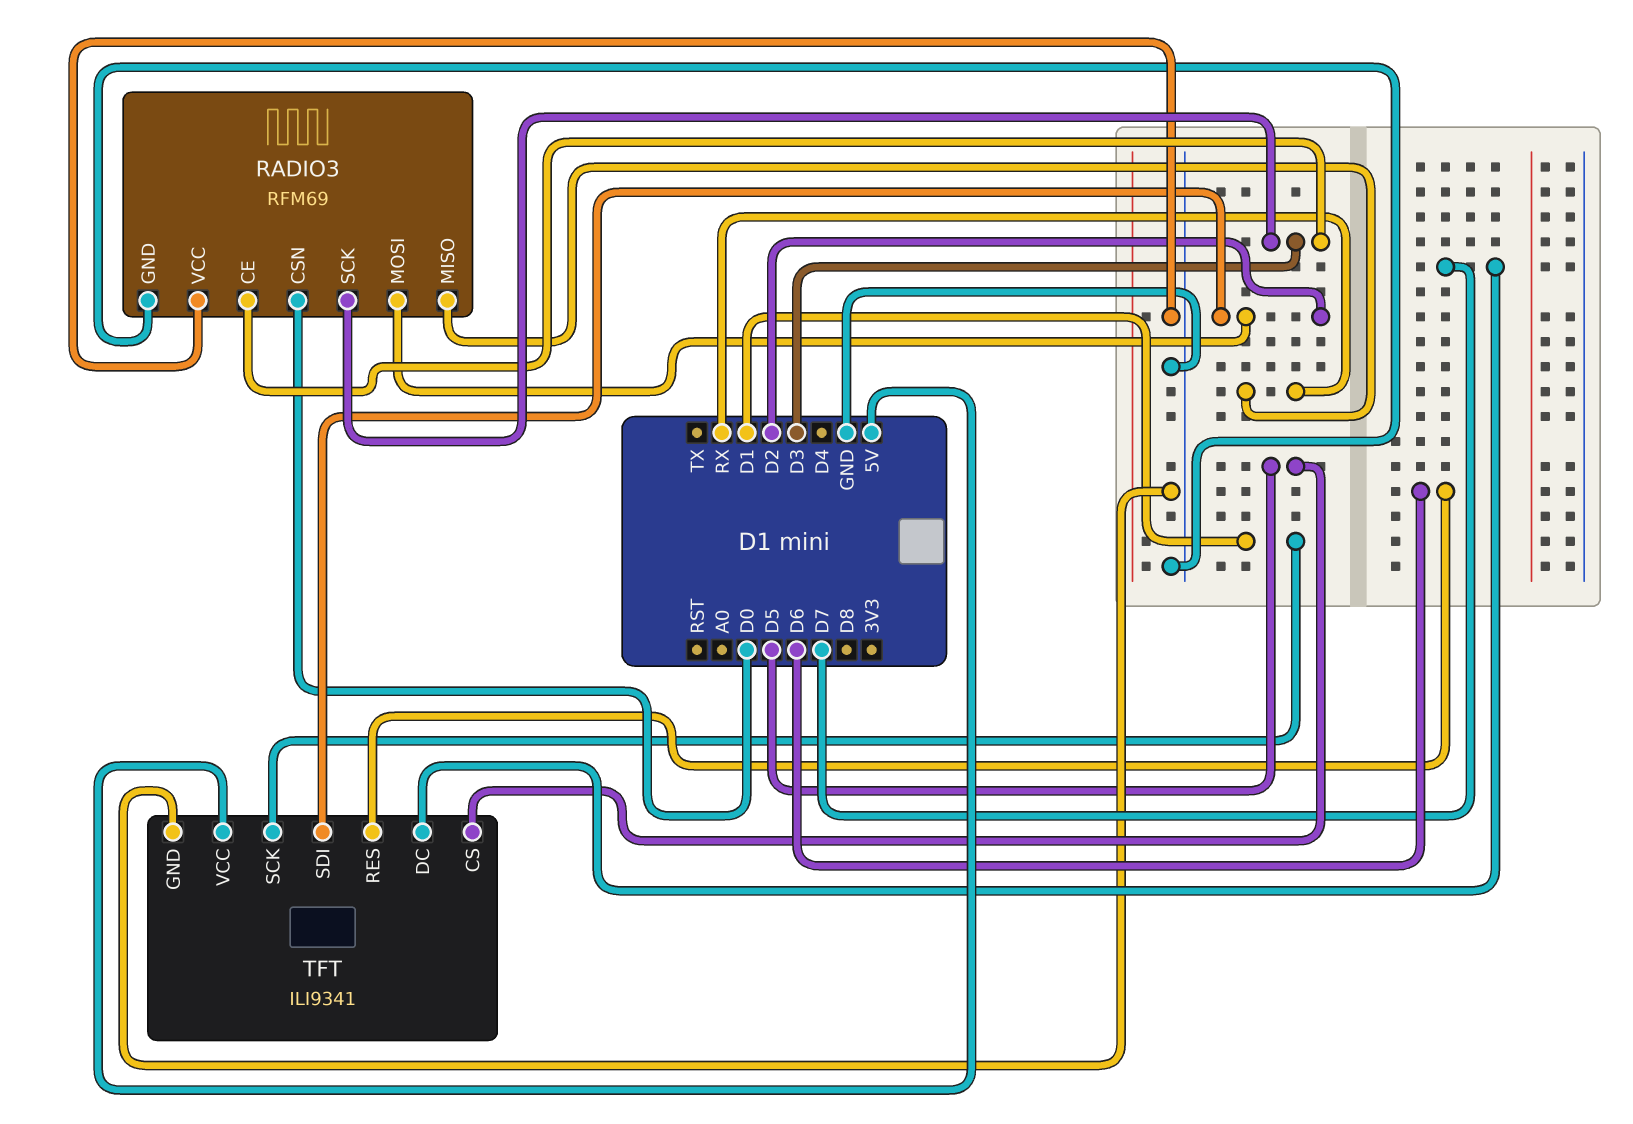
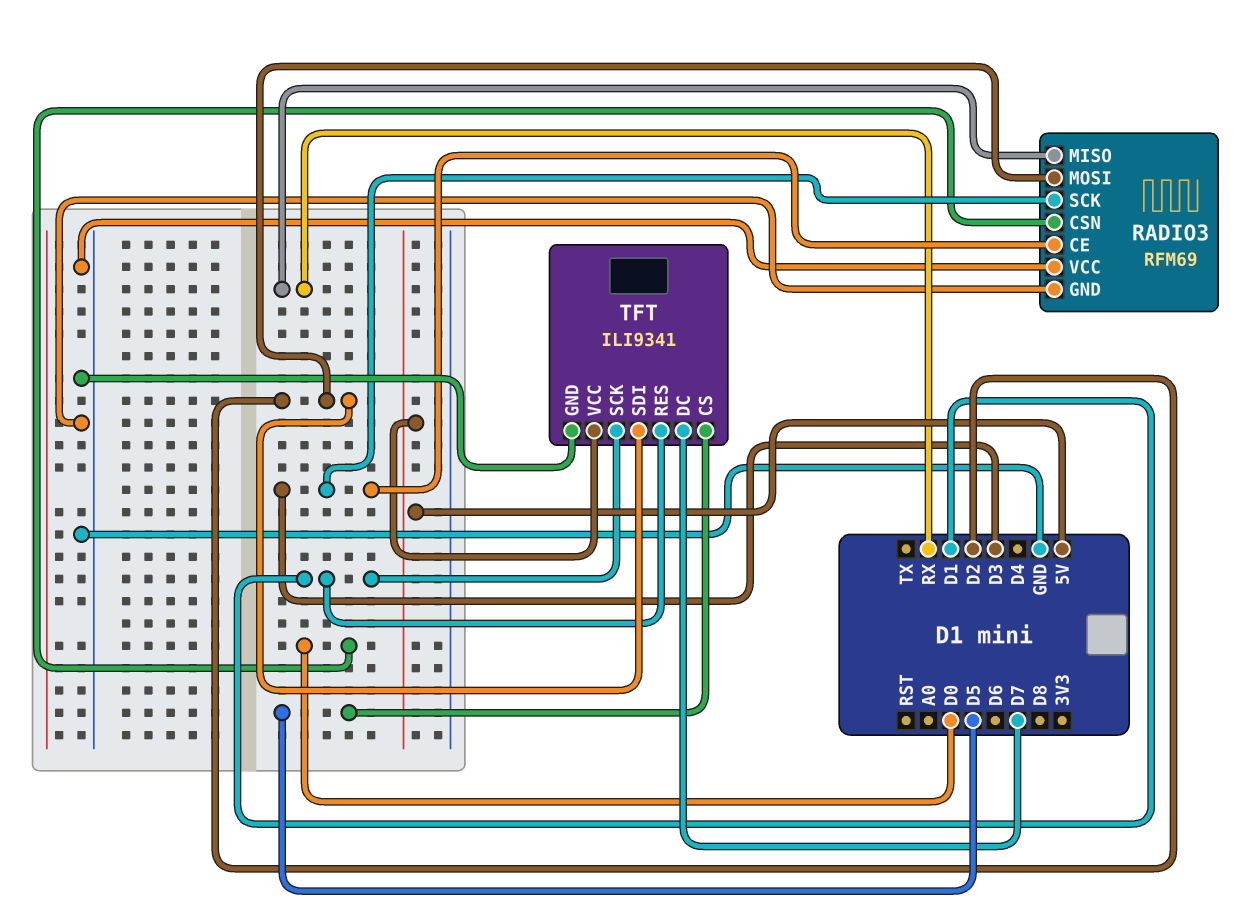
TFT pin RES: D6 -> D1

